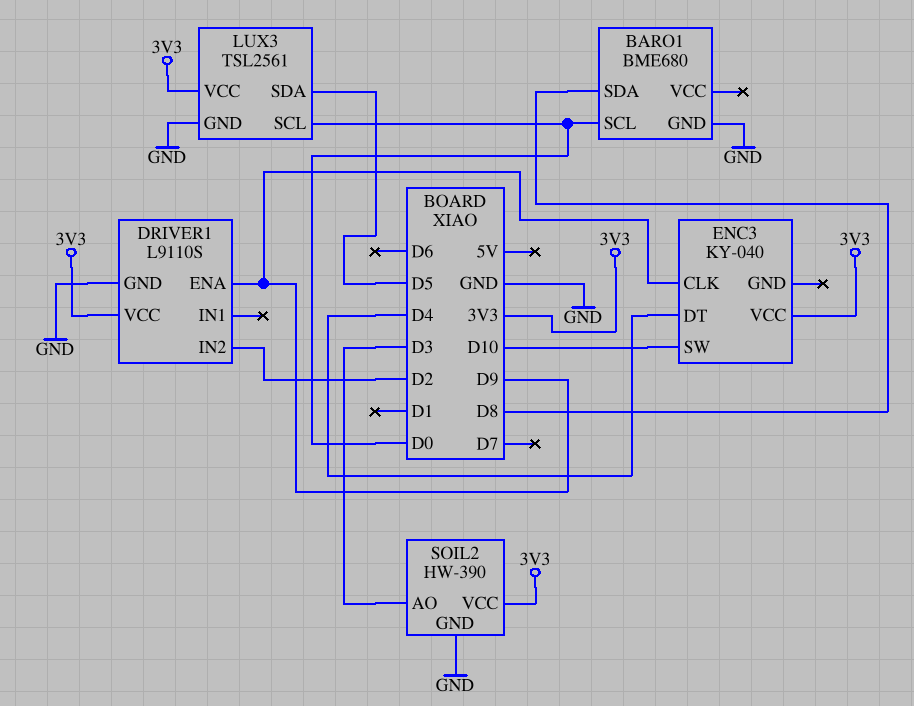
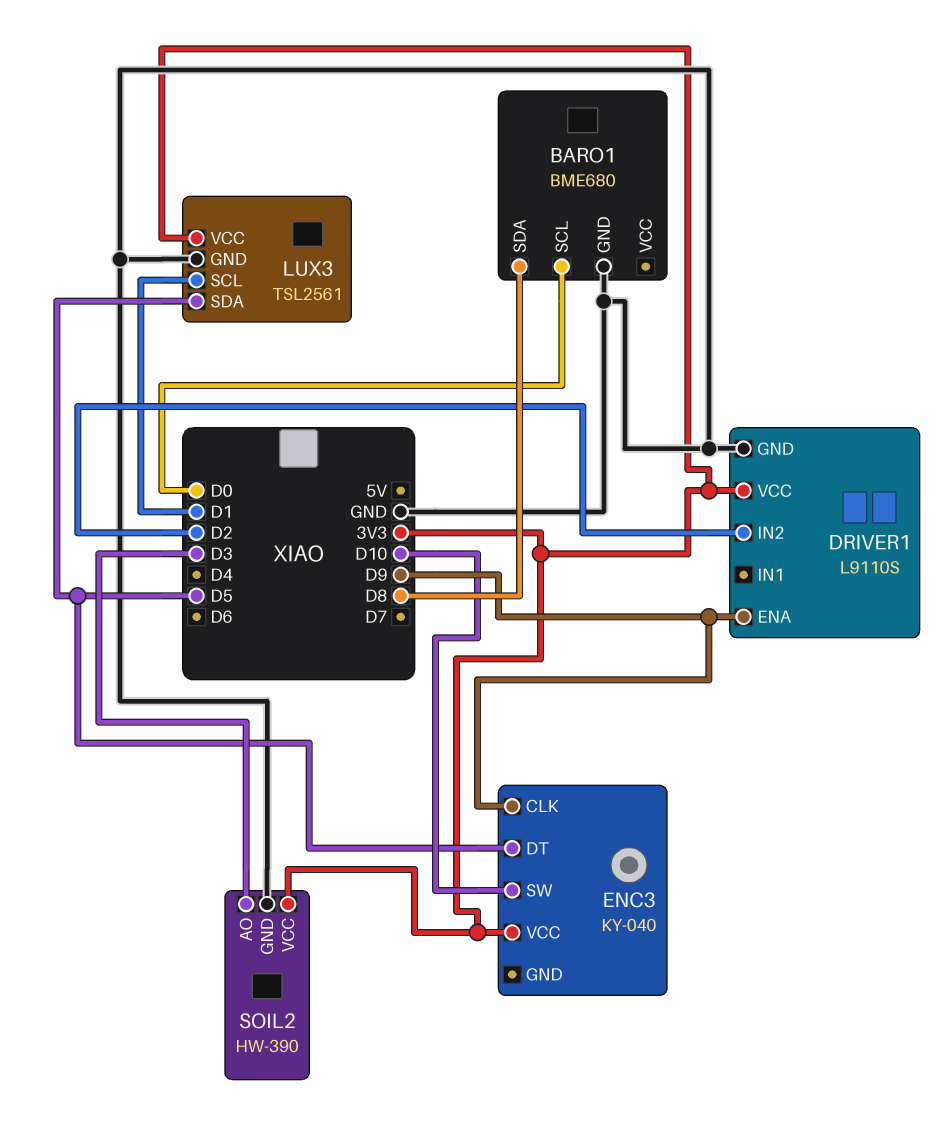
ENC3 pin DT: D4 -> D5
LUX3 pin SCL: D0 -> D1

